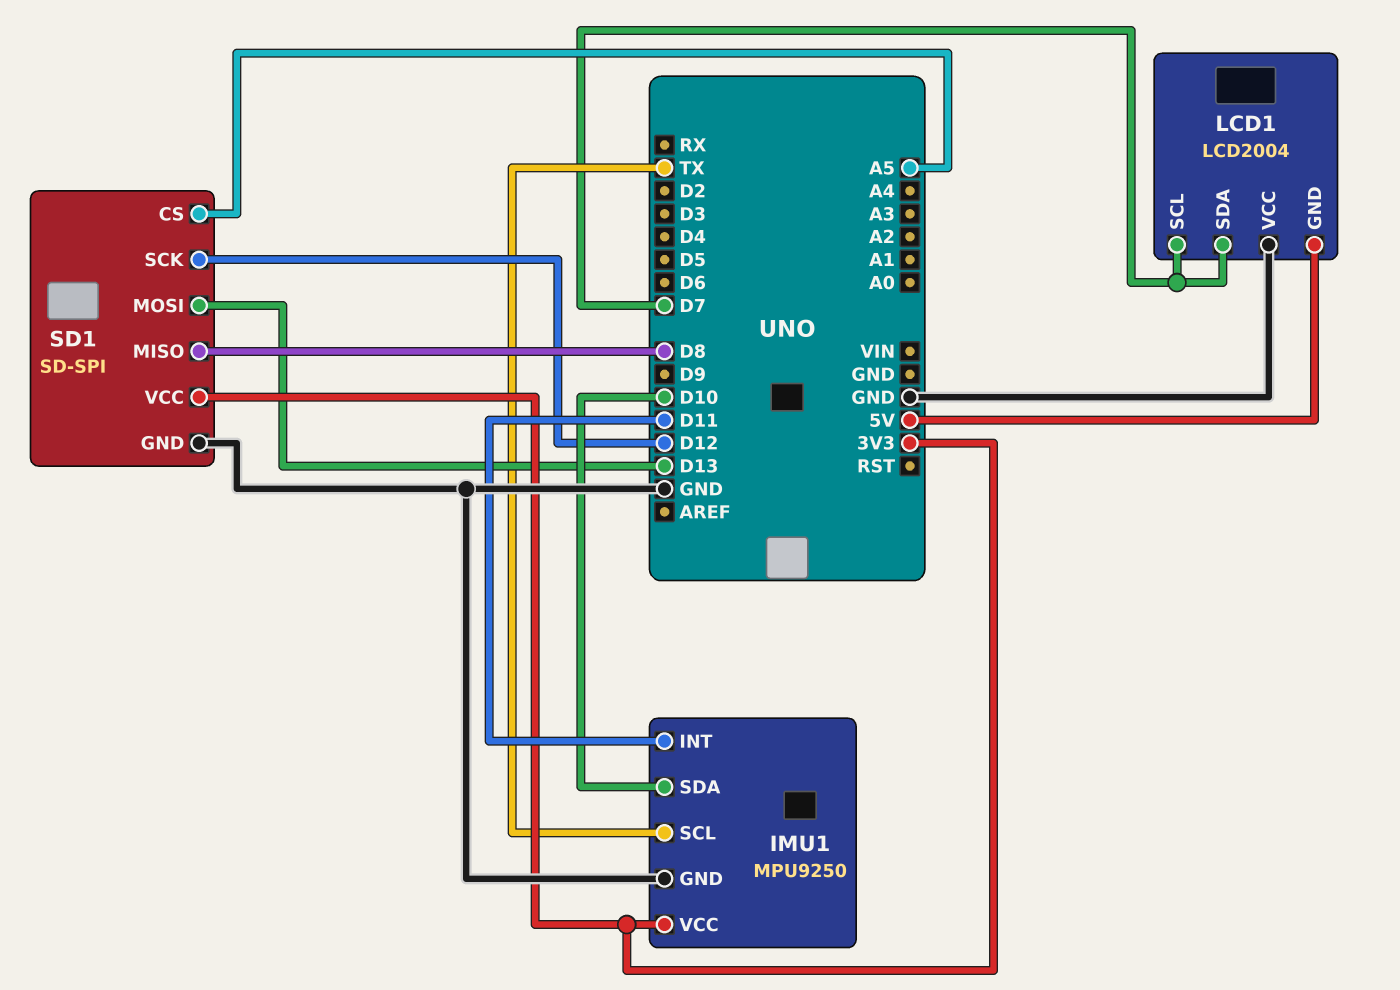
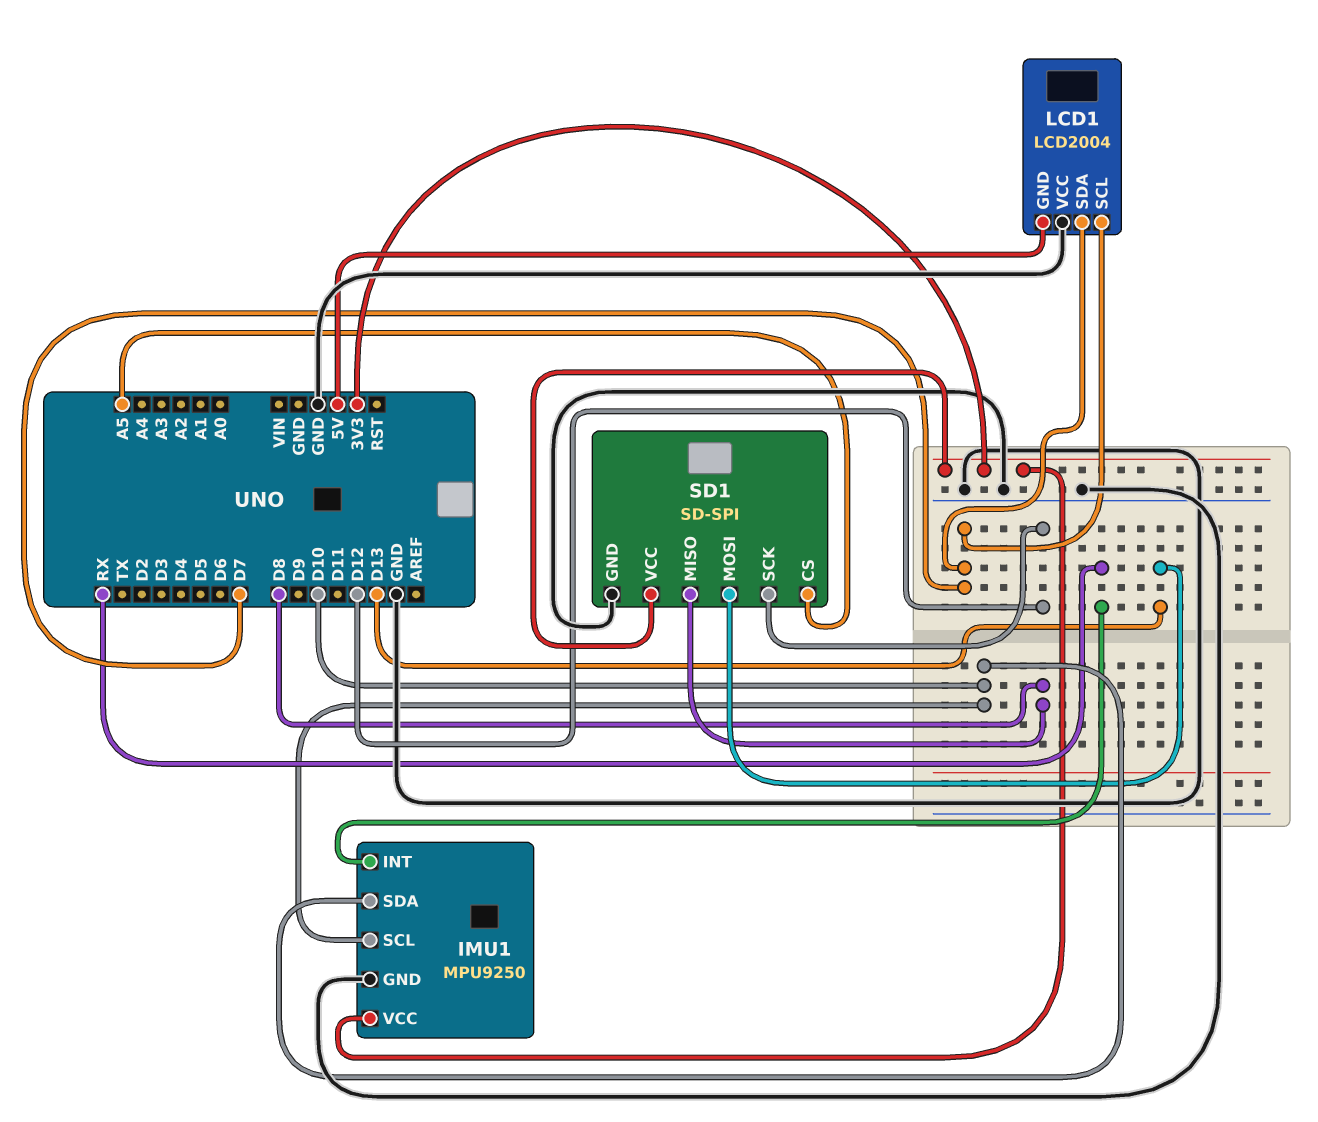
IMU1 pin INT: D11 -> RX
IMU1 pin SCL: TX -> D10

